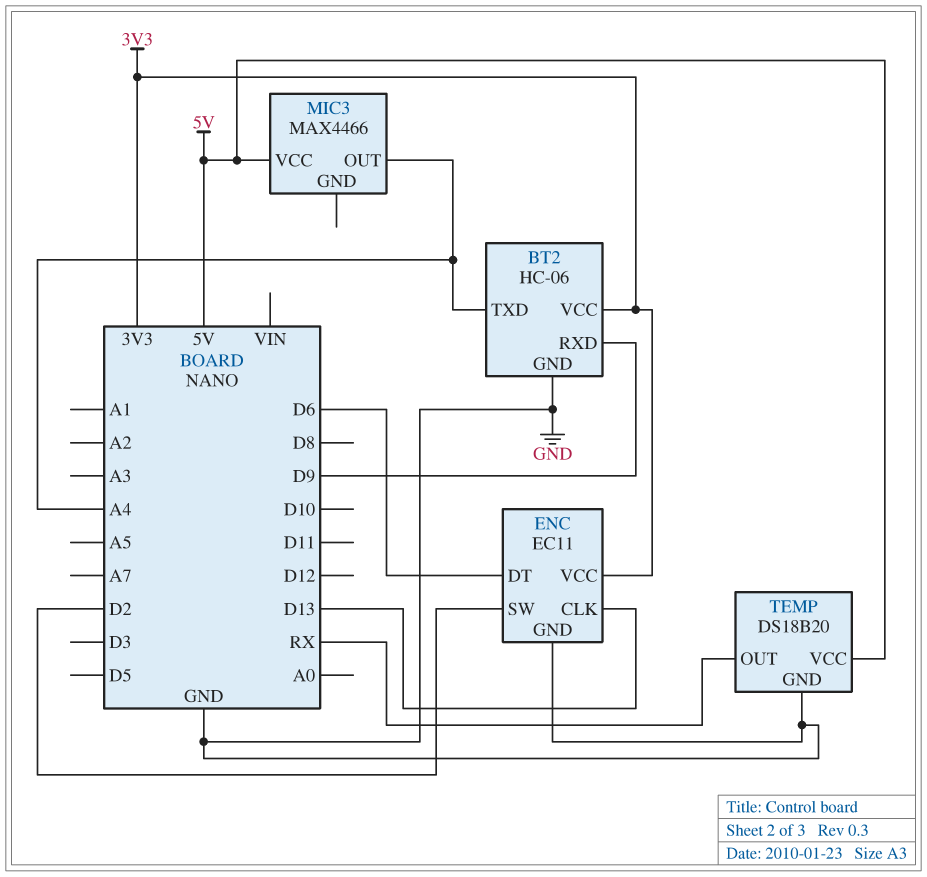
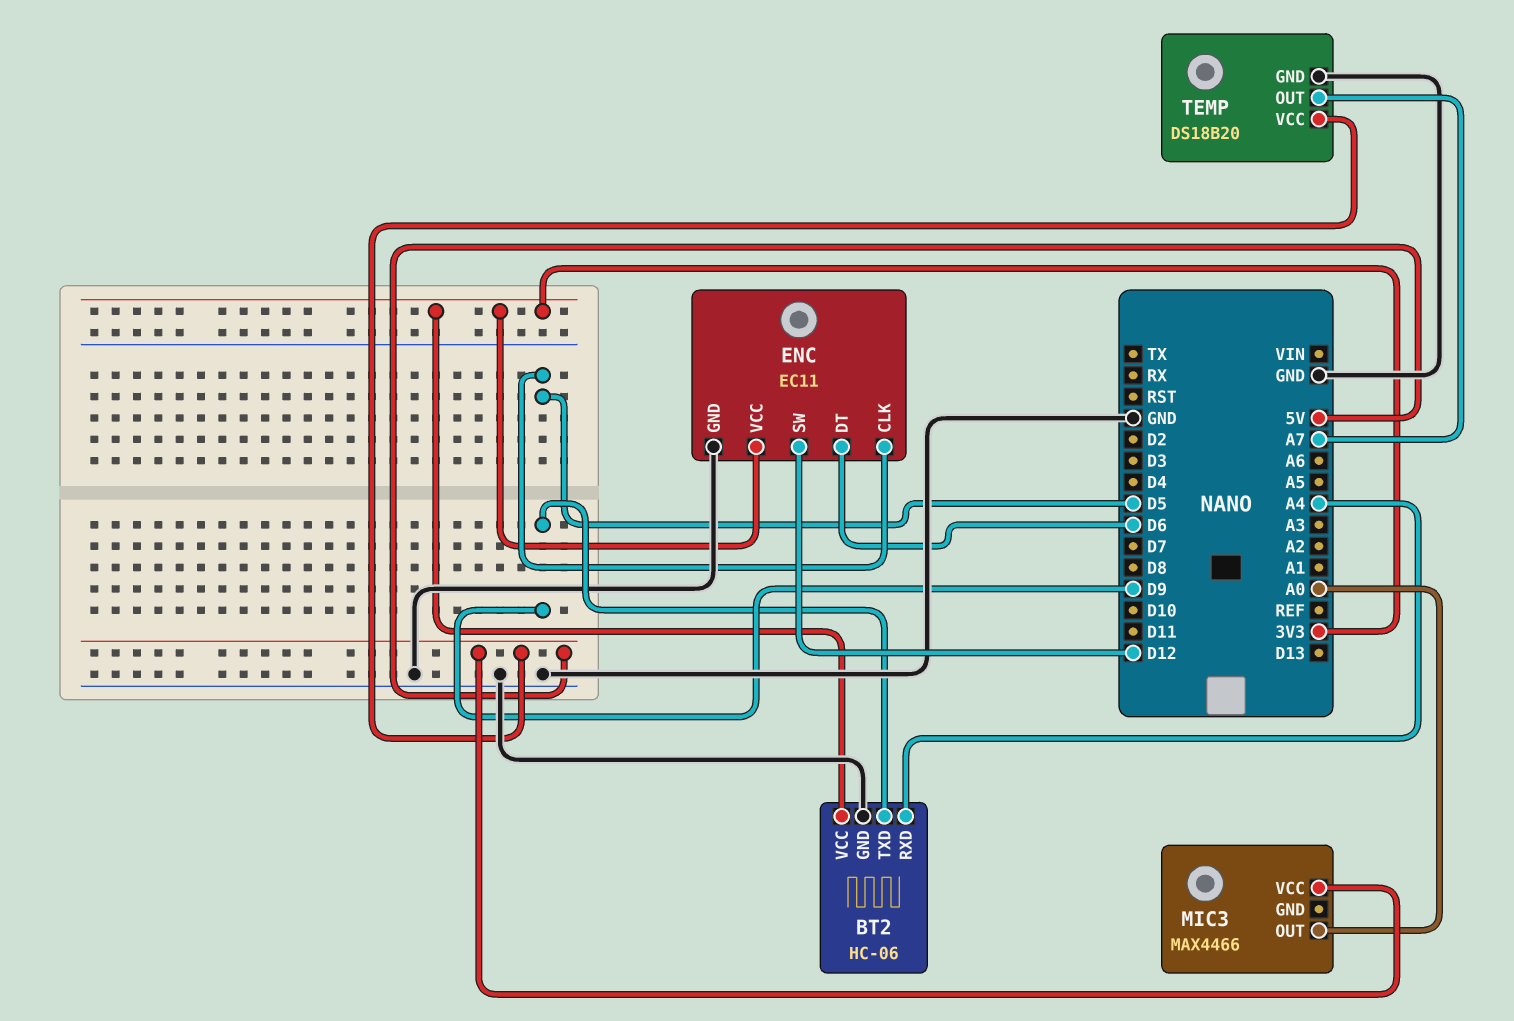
BT2 pin RXD: D9 -> A4
BT2 pin TXD: A4 -> D9
ENC pin CLK: D13 -> D5
ENC pin SW: D2 -> D12
MIC3 pin OUT: A4 -> A0
TEMP pin OUT: RX -> A7

